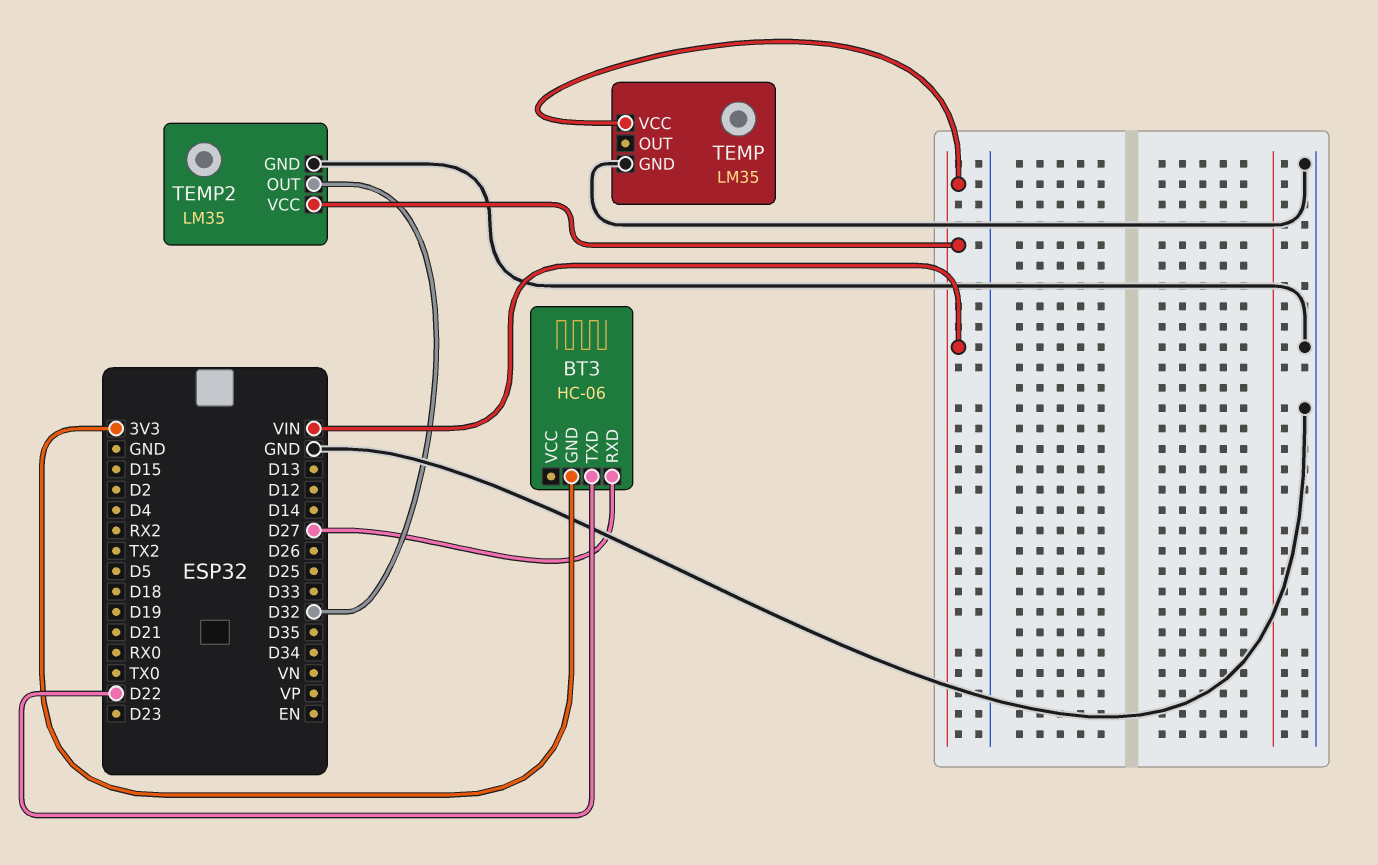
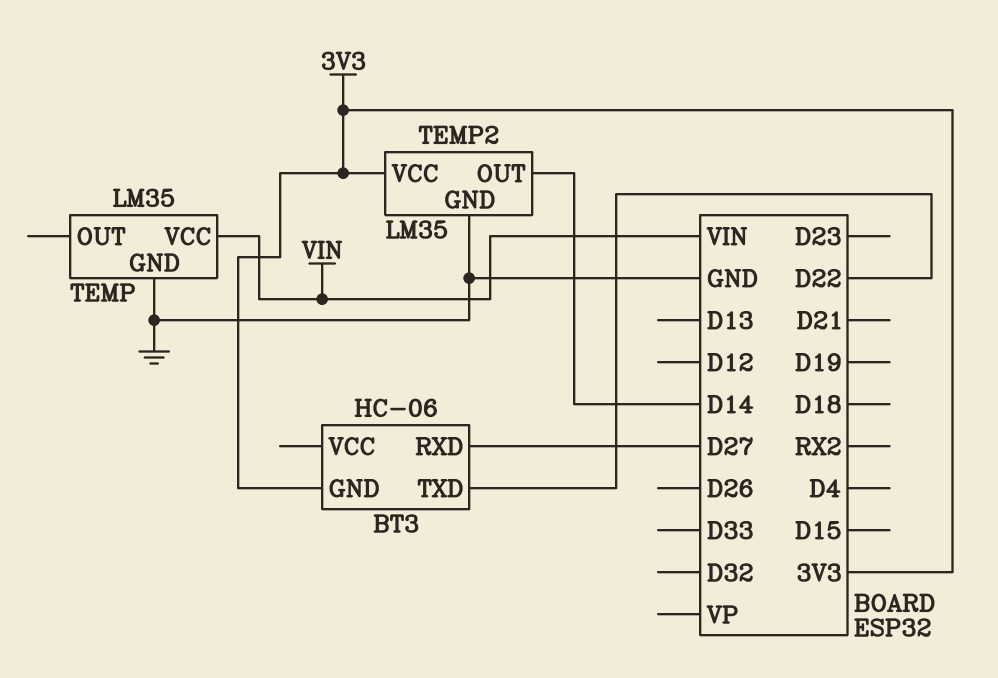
TEMP2 pin OUT: D32 -> D14
TEMP2 pin VCC: VIN -> 3V3

